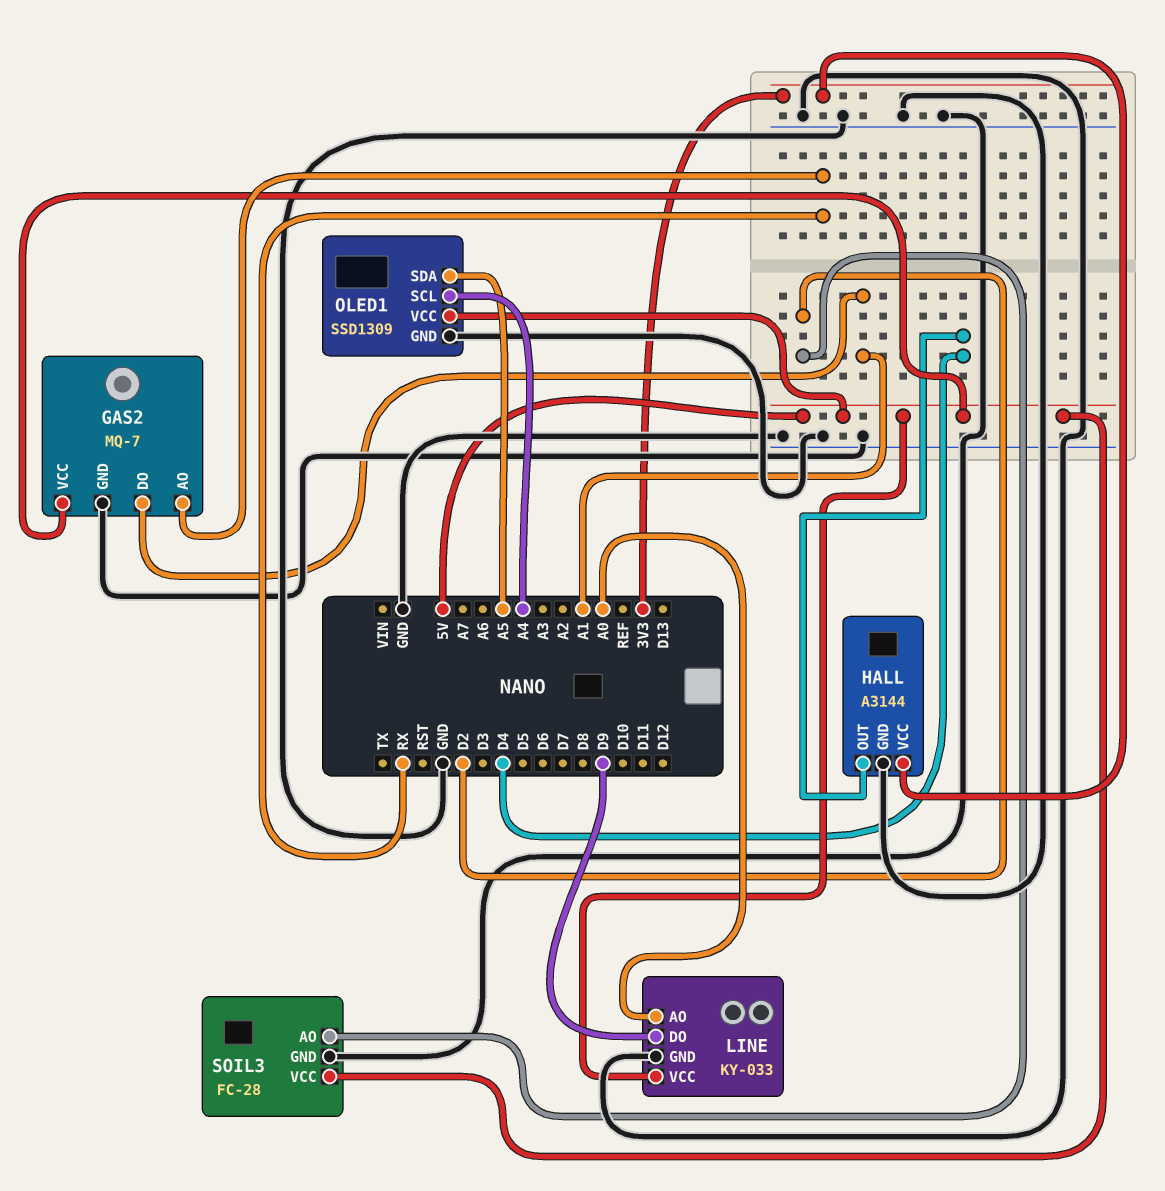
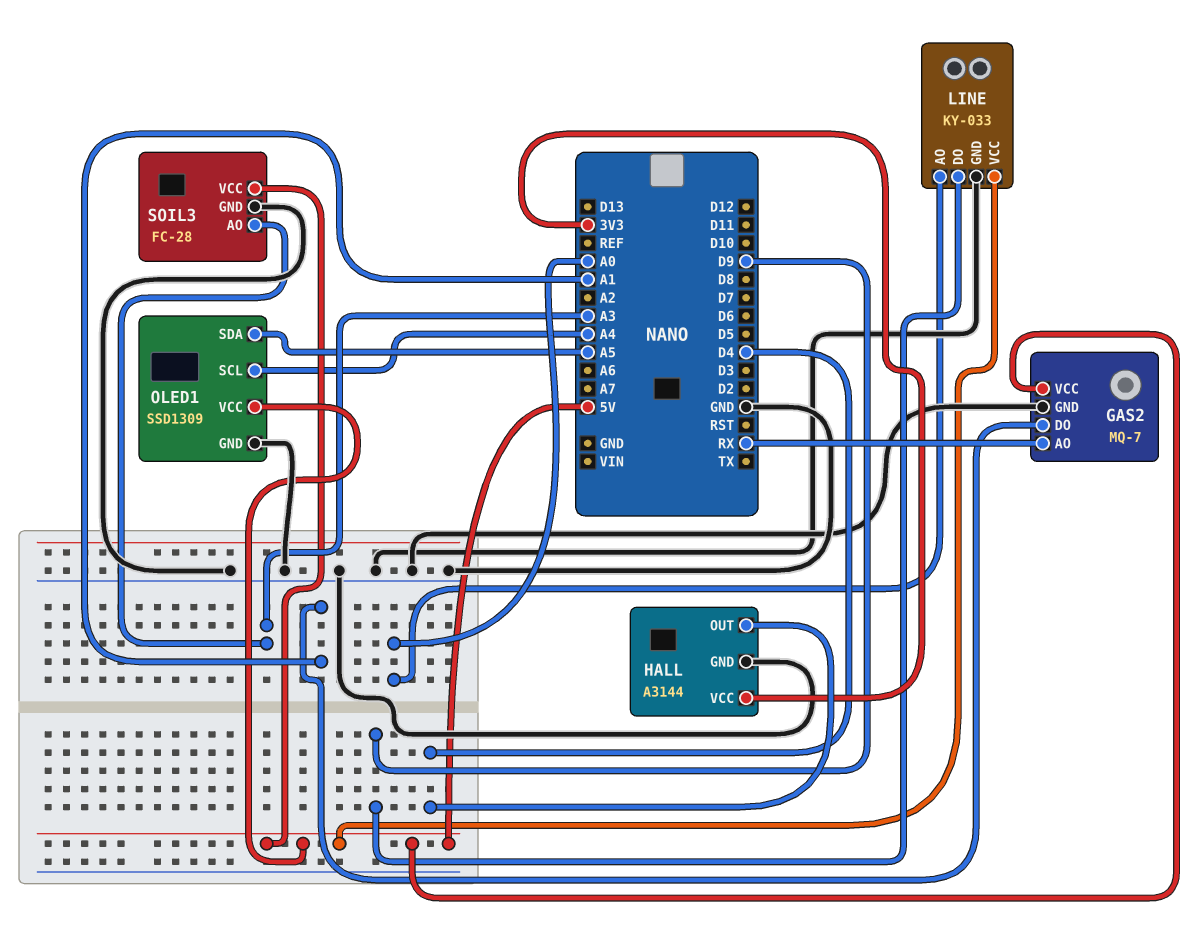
SOIL3 pin AO: D2 -> A3

